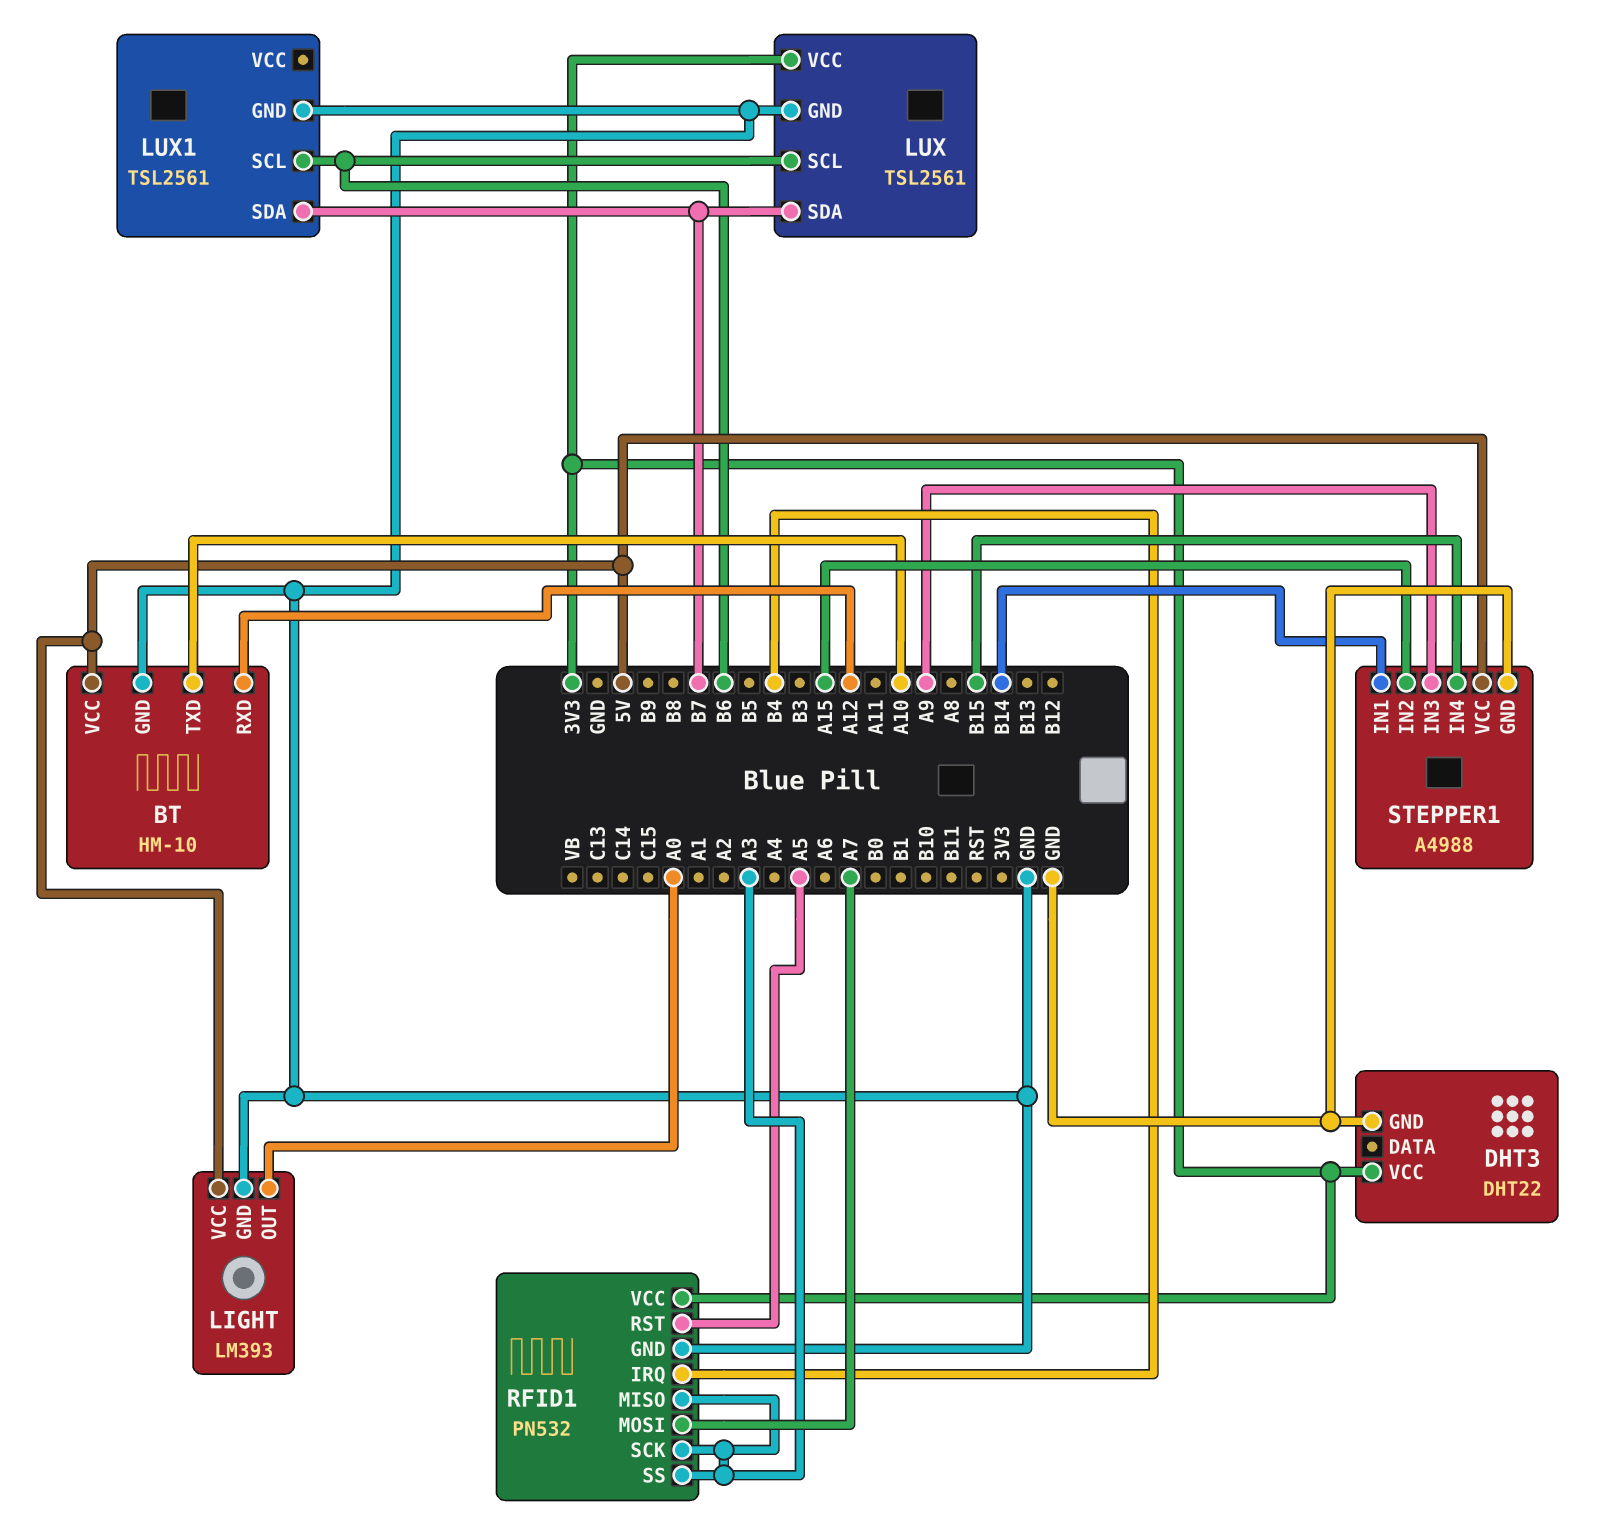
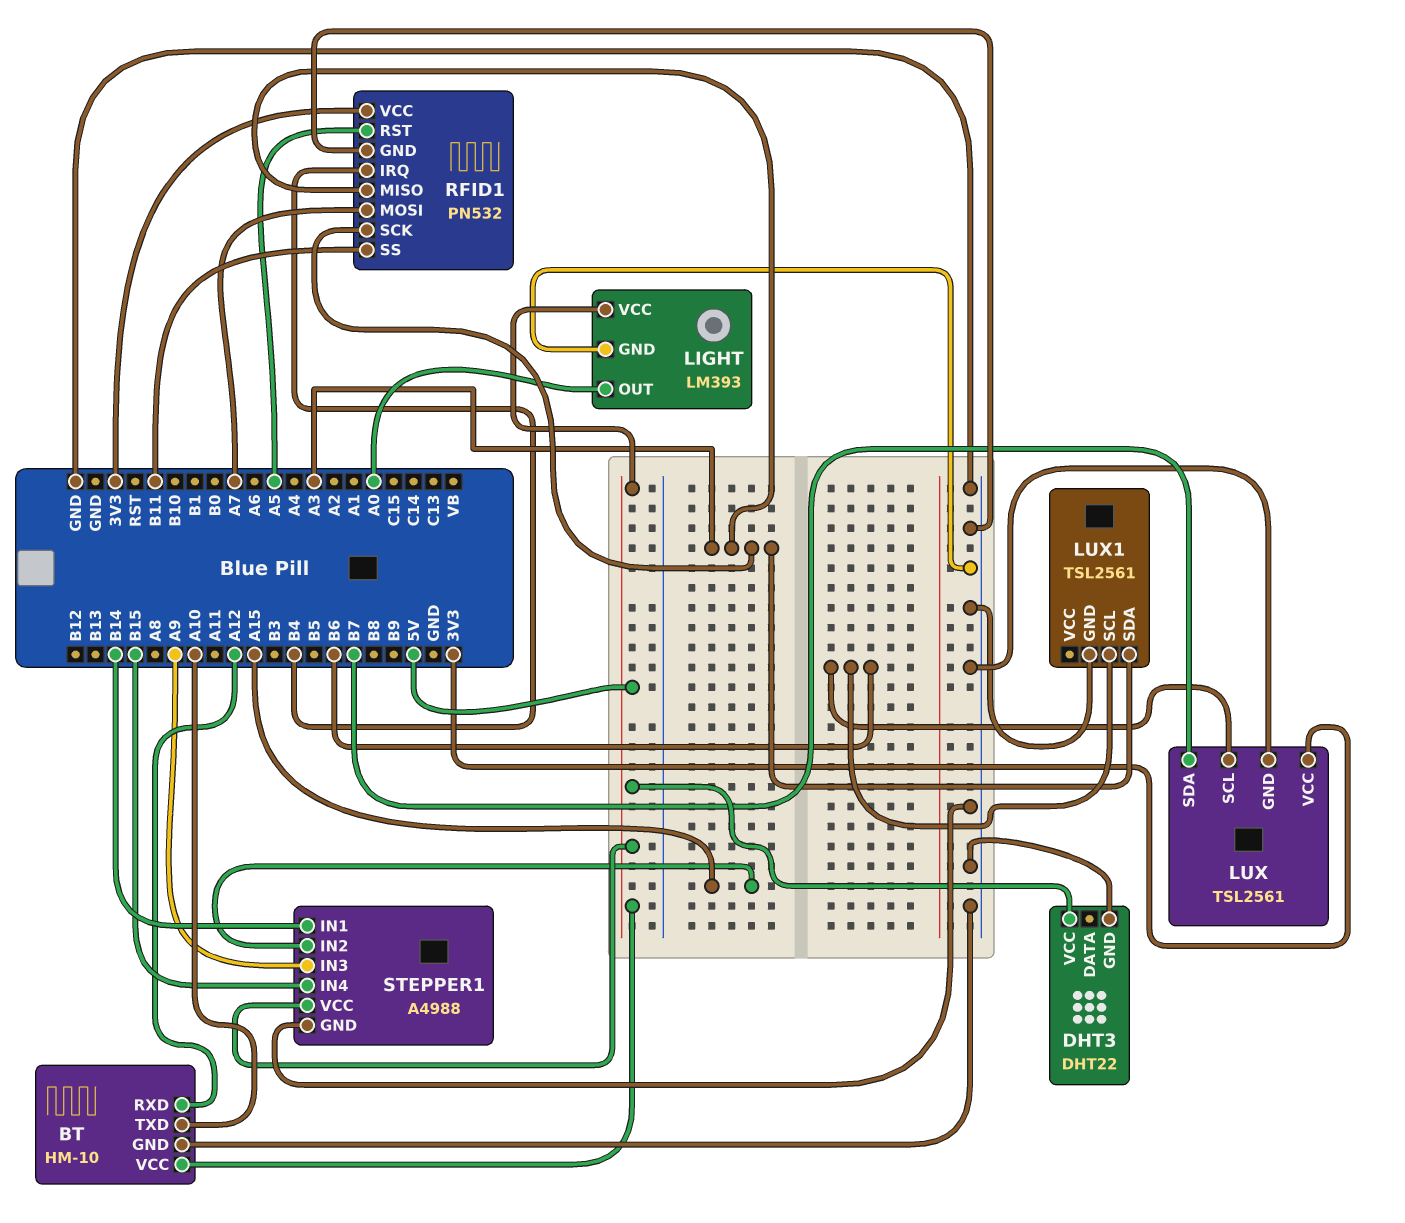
DHT3 pin VCC: 3V3 -> 5V
LUX1 pin SDA: B7 -> A3
RFID1 pin SS: A3 -> B11

